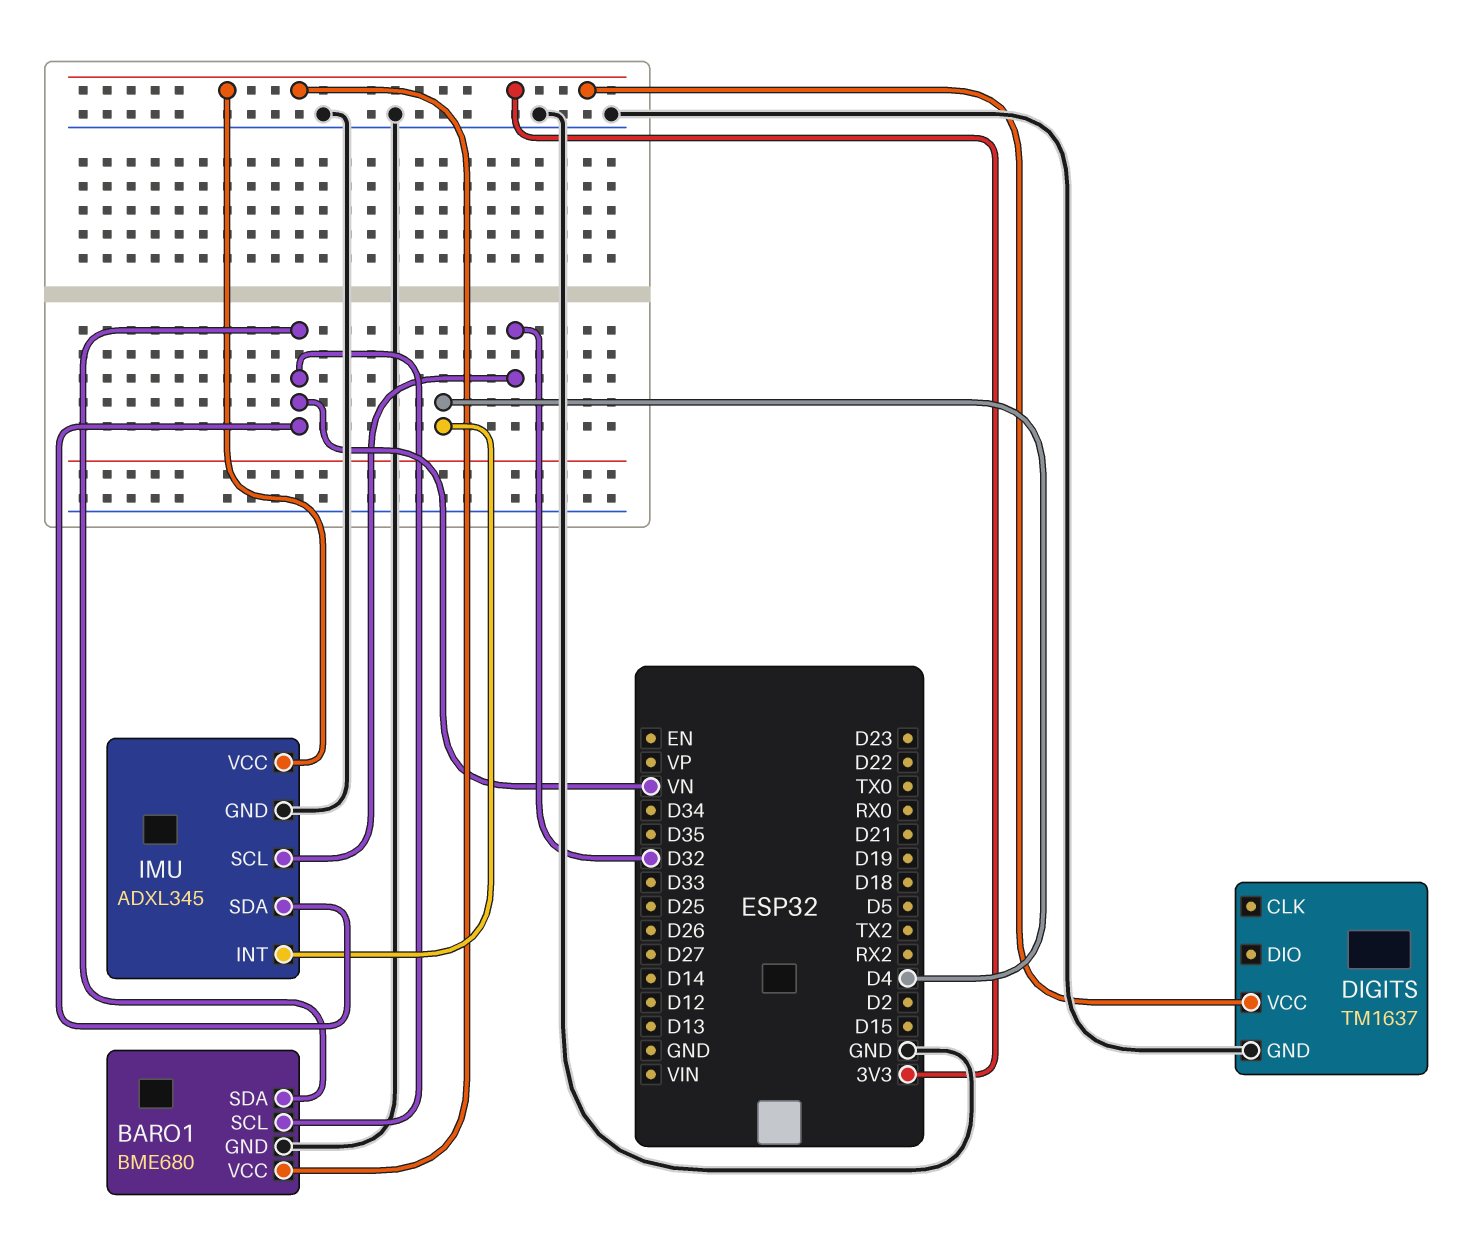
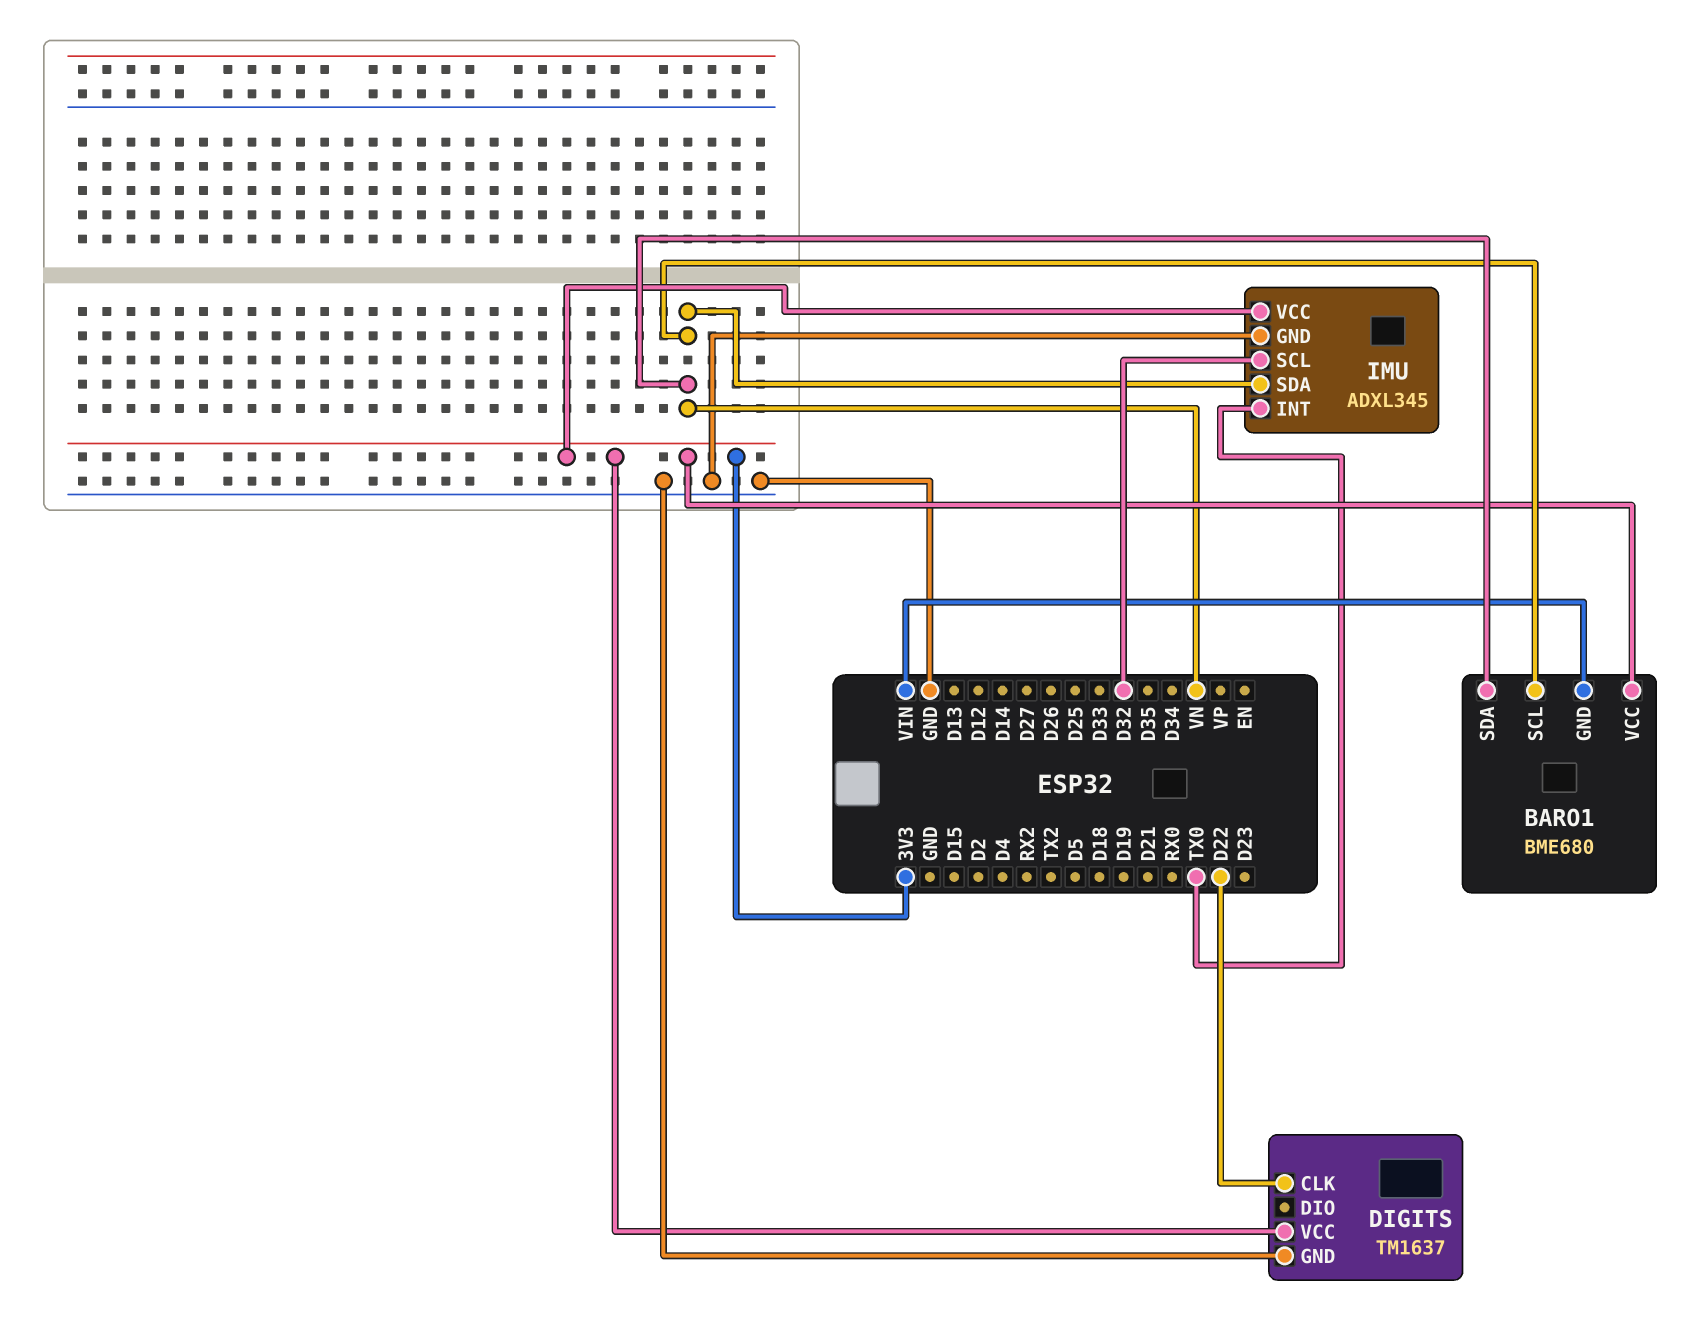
BARO1 pin GND: GND -> VIN
DIGITS pin CLK: none -> D22
IMU pin INT: D4 -> TX0

